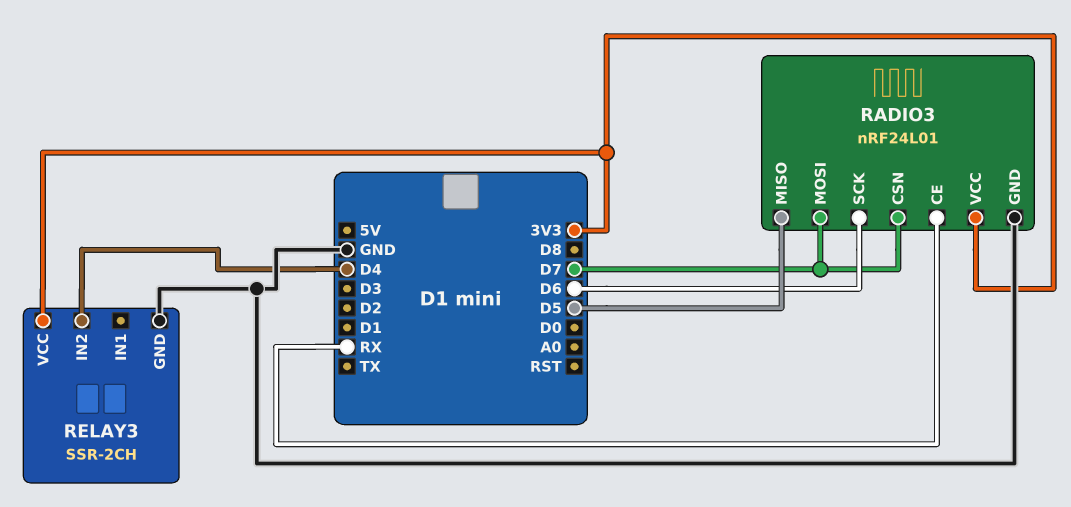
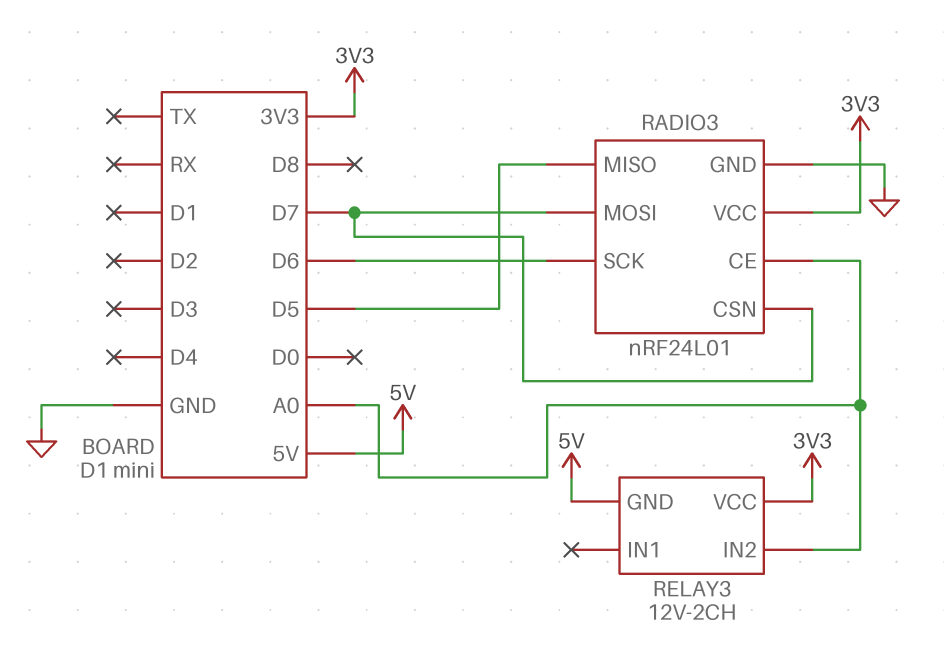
RADIO3 pin CE: RX -> A0
RELAY3: SSR-2CH -> 12V-2CH
RELAY3 pin GND: GND -> 5V
RELAY3 pin IN2: D4 -> A0

